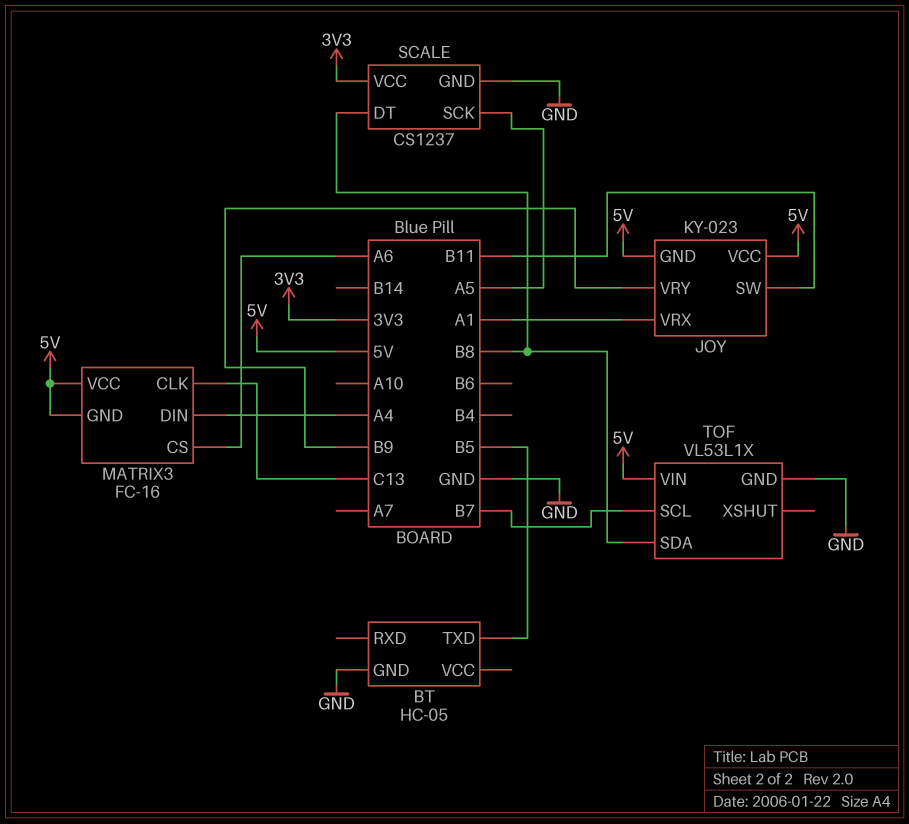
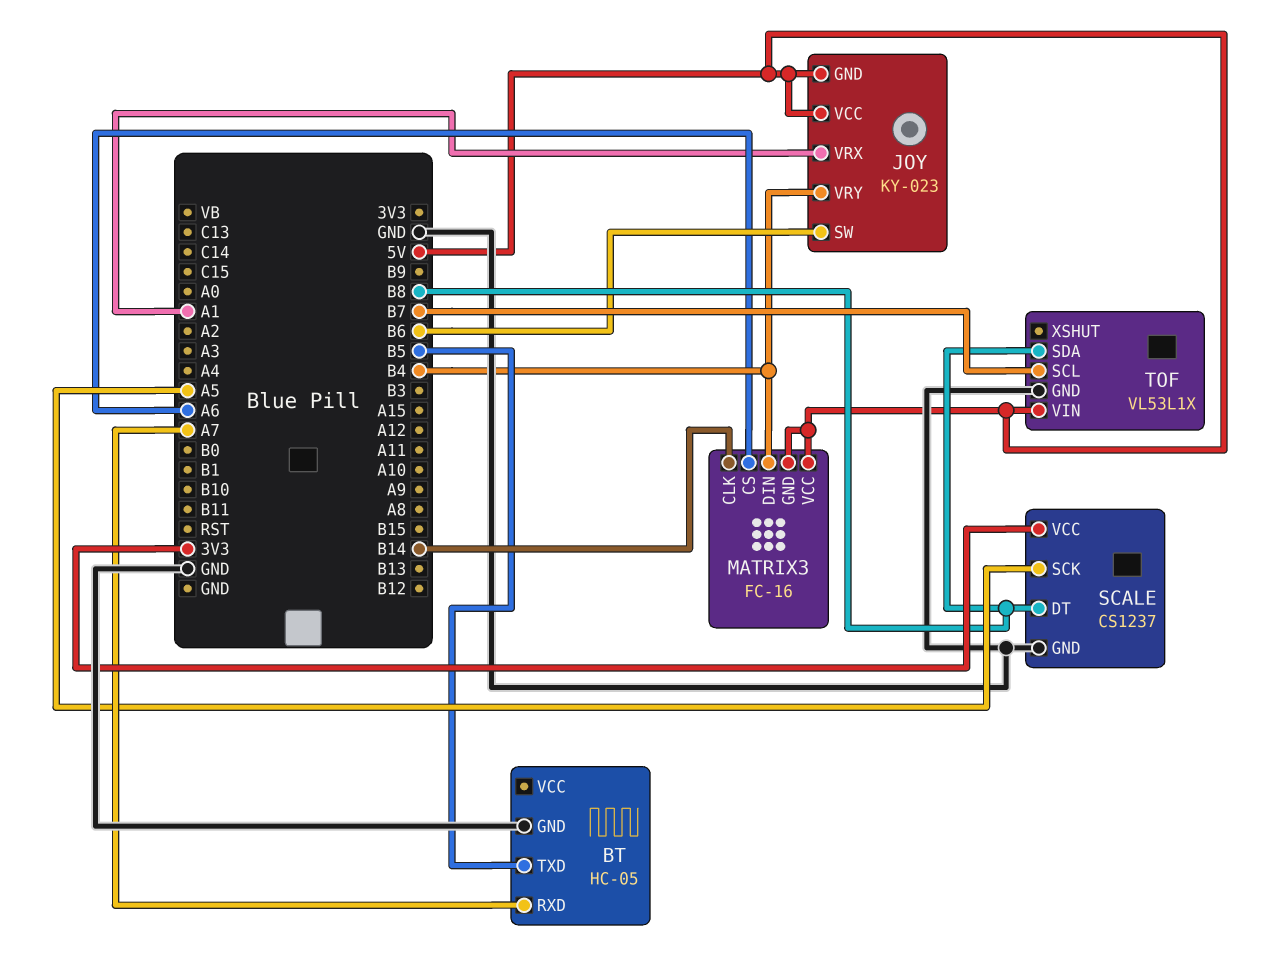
BT pin RXD: none -> A7
JOY pin SW: B11 -> B6
JOY pin VRY: B9 -> B4
MATRIX3 pin CLK: C13 -> B14
MATRIX3 pin DIN: A4 -> B4

